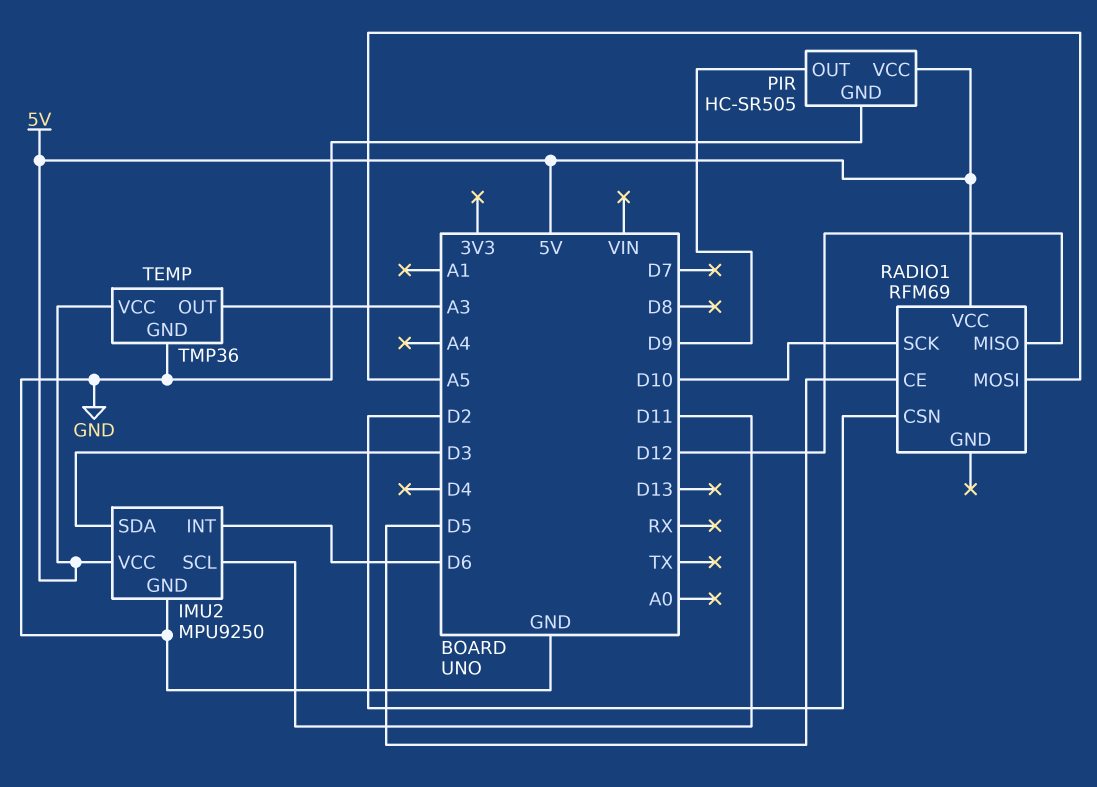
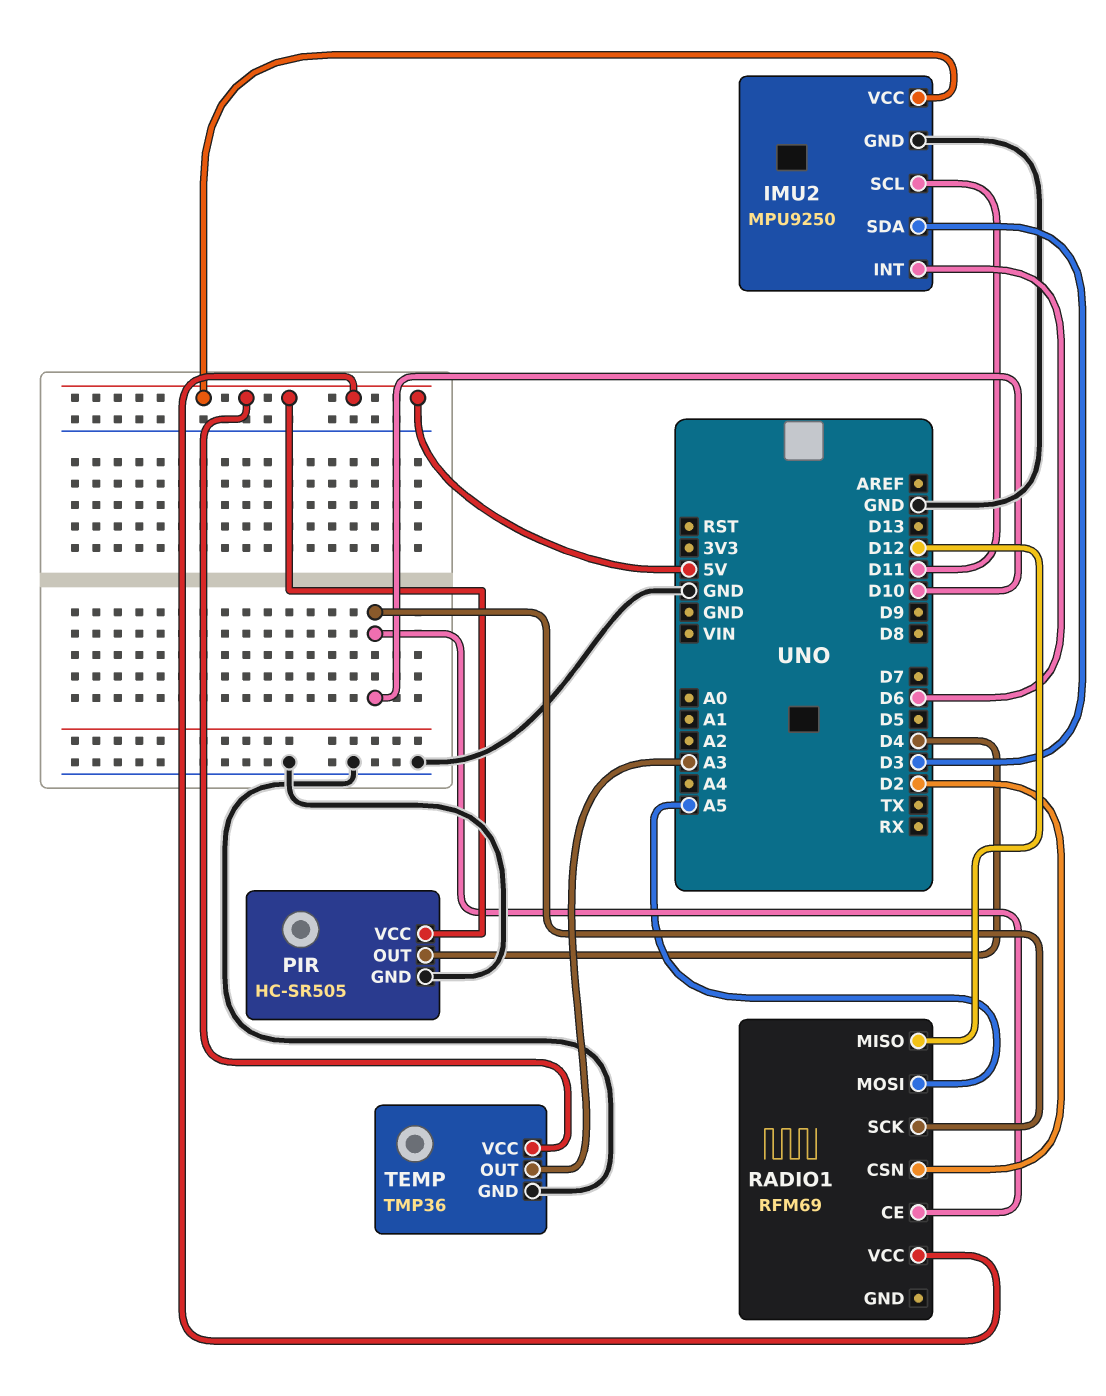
PIR pin OUT: D9 -> D4
RADIO1 pin CE: D5 -> D10

